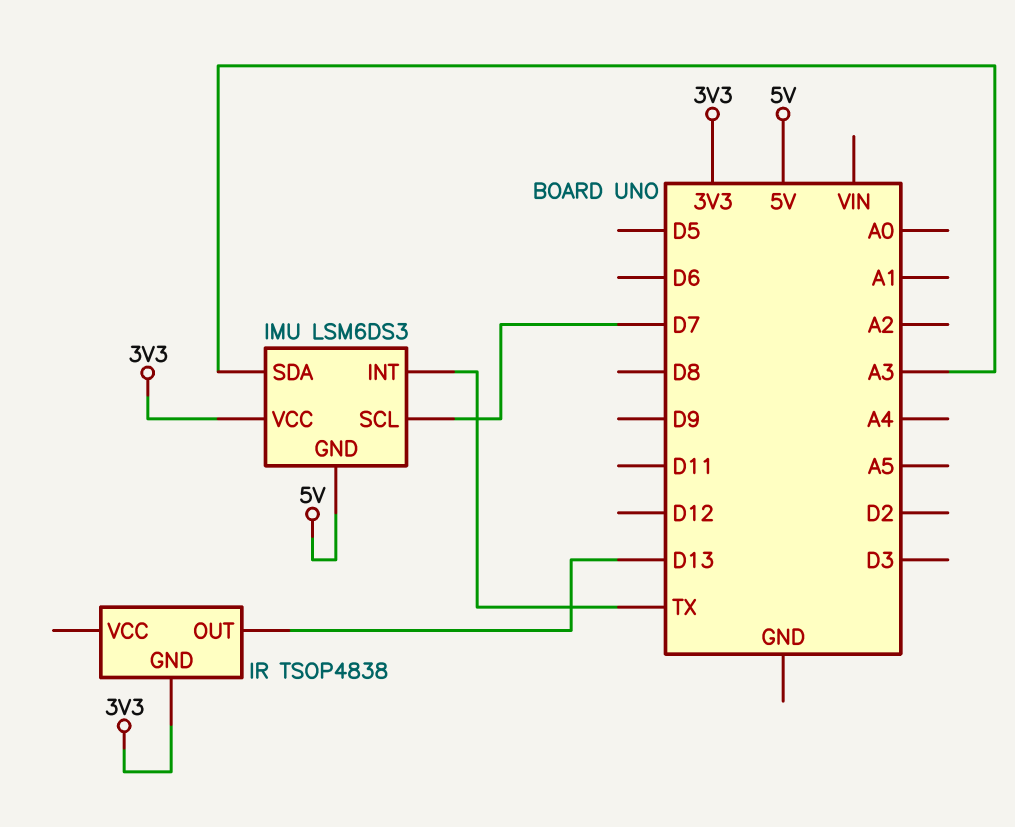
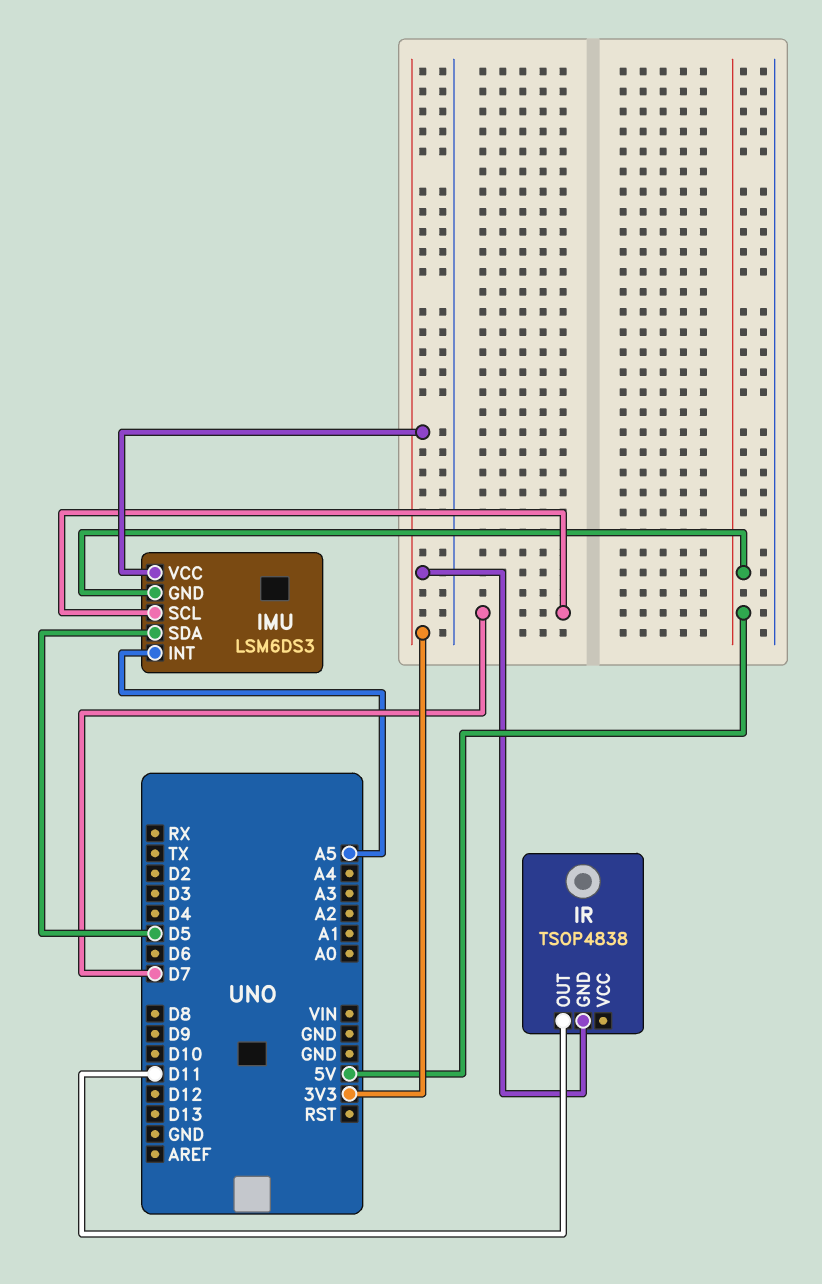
IMU pin INT: TX -> A5
IMU pin SDA: A3 -> D5
IR pin OUT: D13 -> D11

